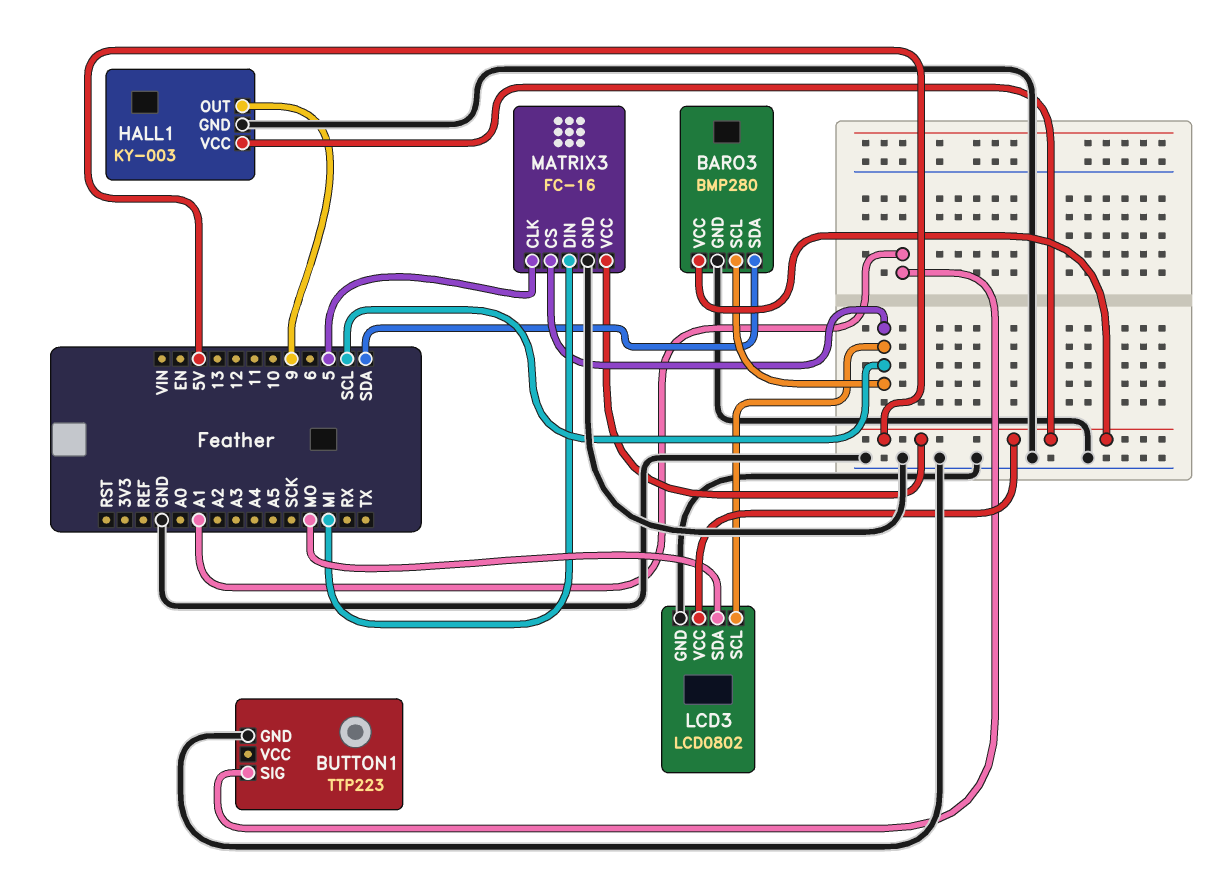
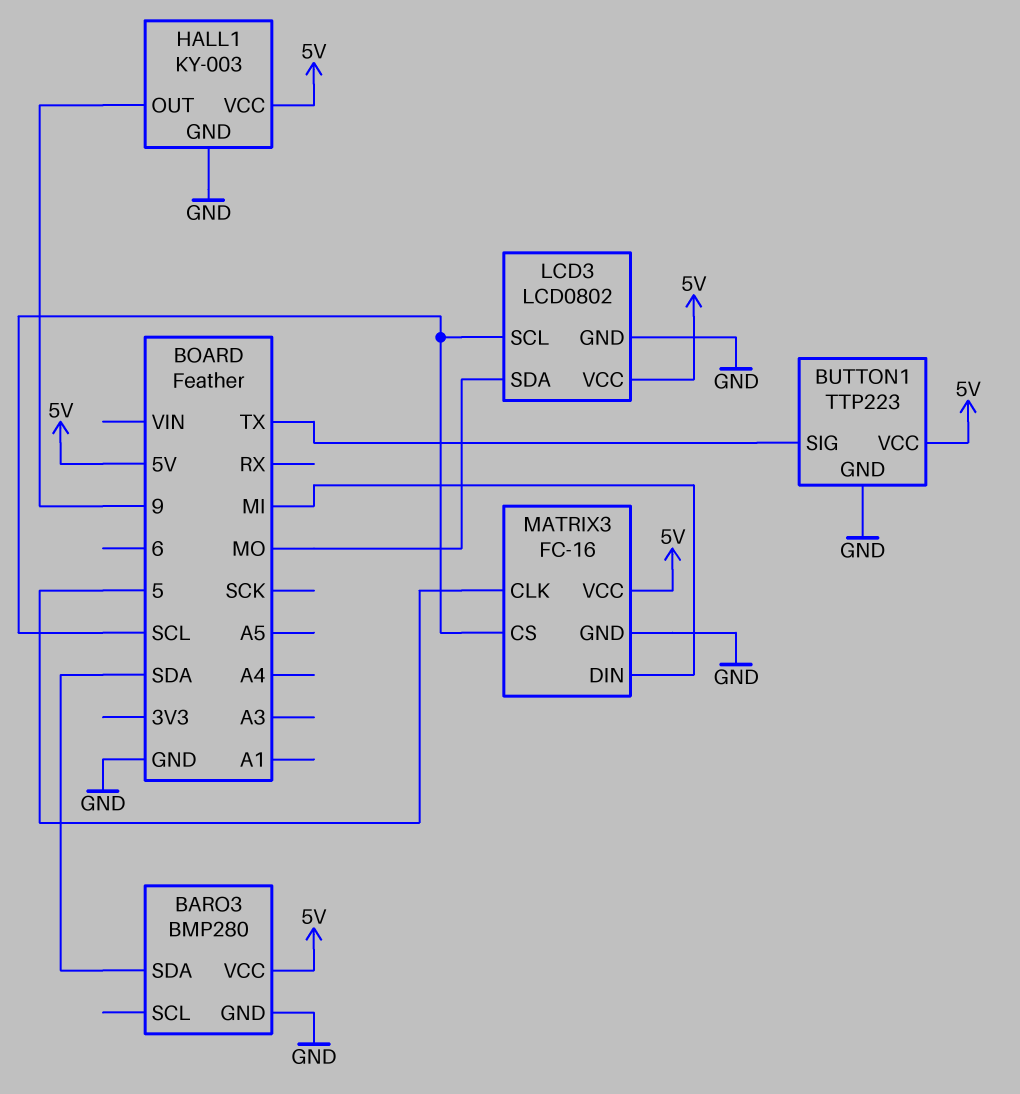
BARO3 pin SCL: SCL -> none
BUTTON1 pin SIG: A1 -> TX
BUTTON1 pin VCC: none -> 5V

